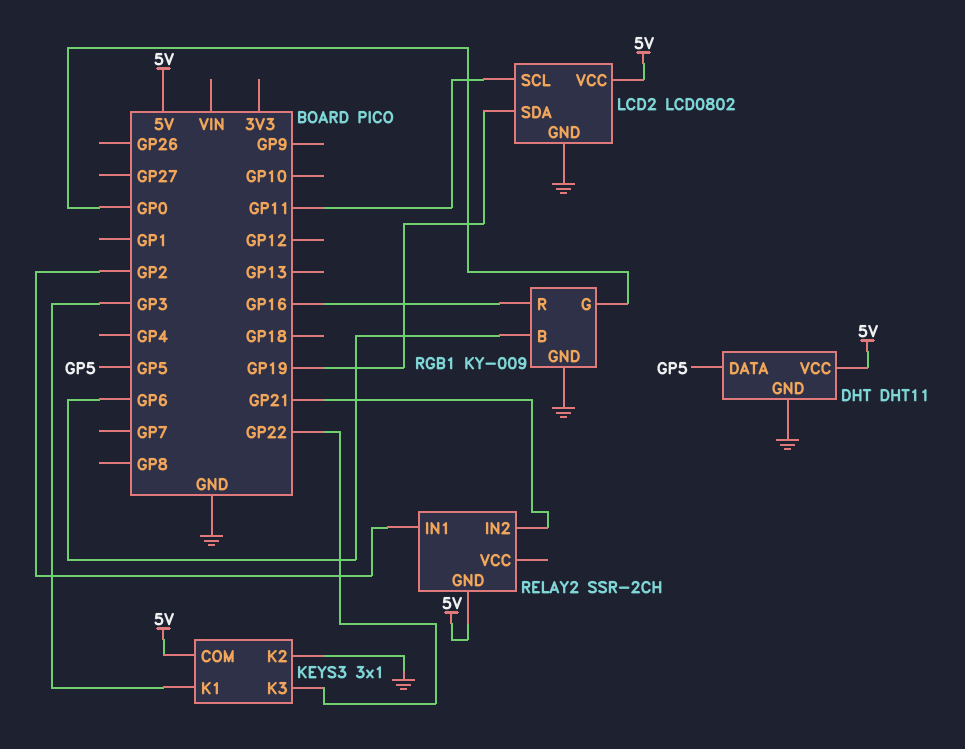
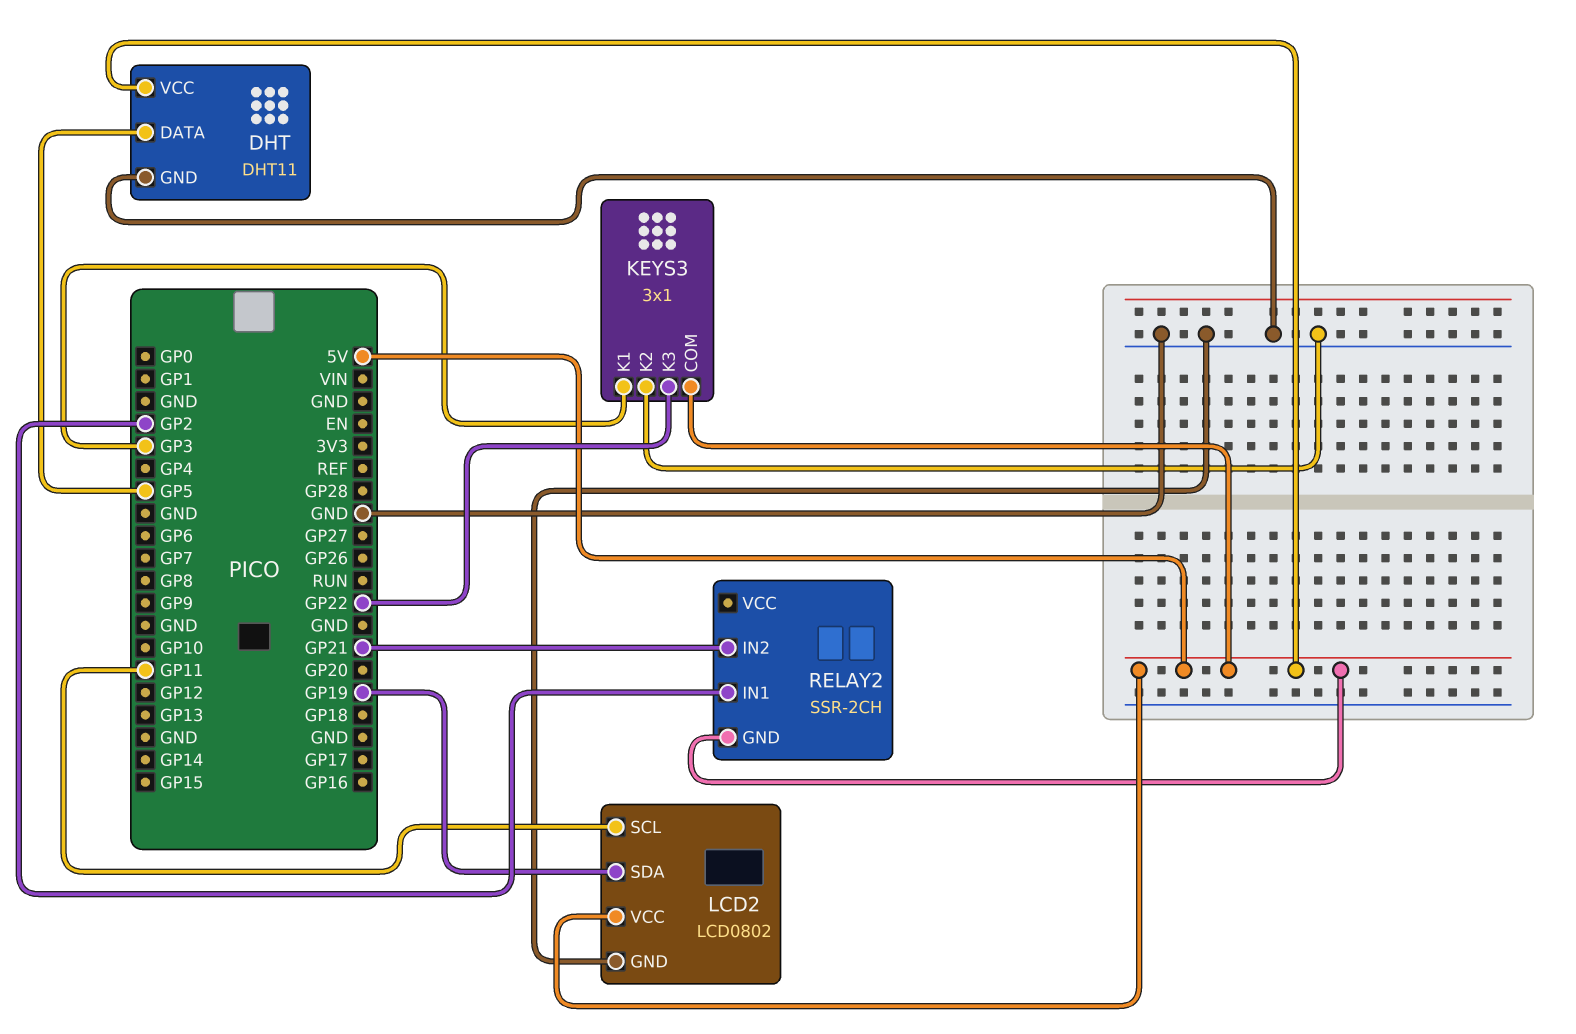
RGB1: KY-009 -> none
RGB1 pin B: GP6 -> none
RGB1 pin G: GP0 -> none
RGB1 pin GND: GND -> none
RGB1 pin R: GP16 -> none

